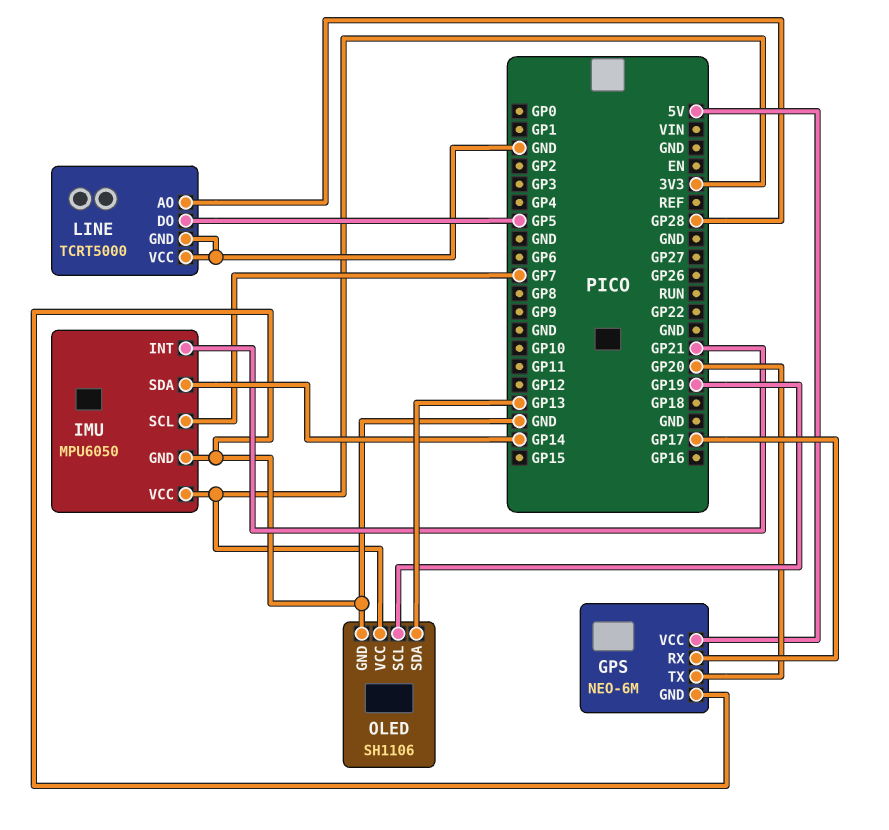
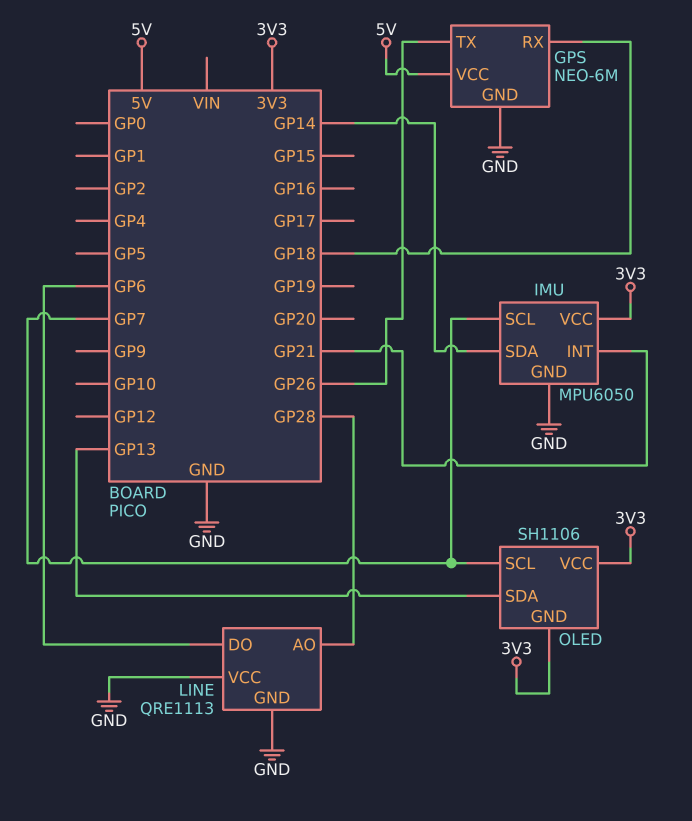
GPS pin RX: GP17 -> GP18
GPS pin TX: GP20 -> GP26
LINE: TCRT5000 -> QRE1113
LINE pin DO: GP5 -> GP6
OLED pin GND: GND -> 3V3
OLED pin SCL: GP19 -> GP7

